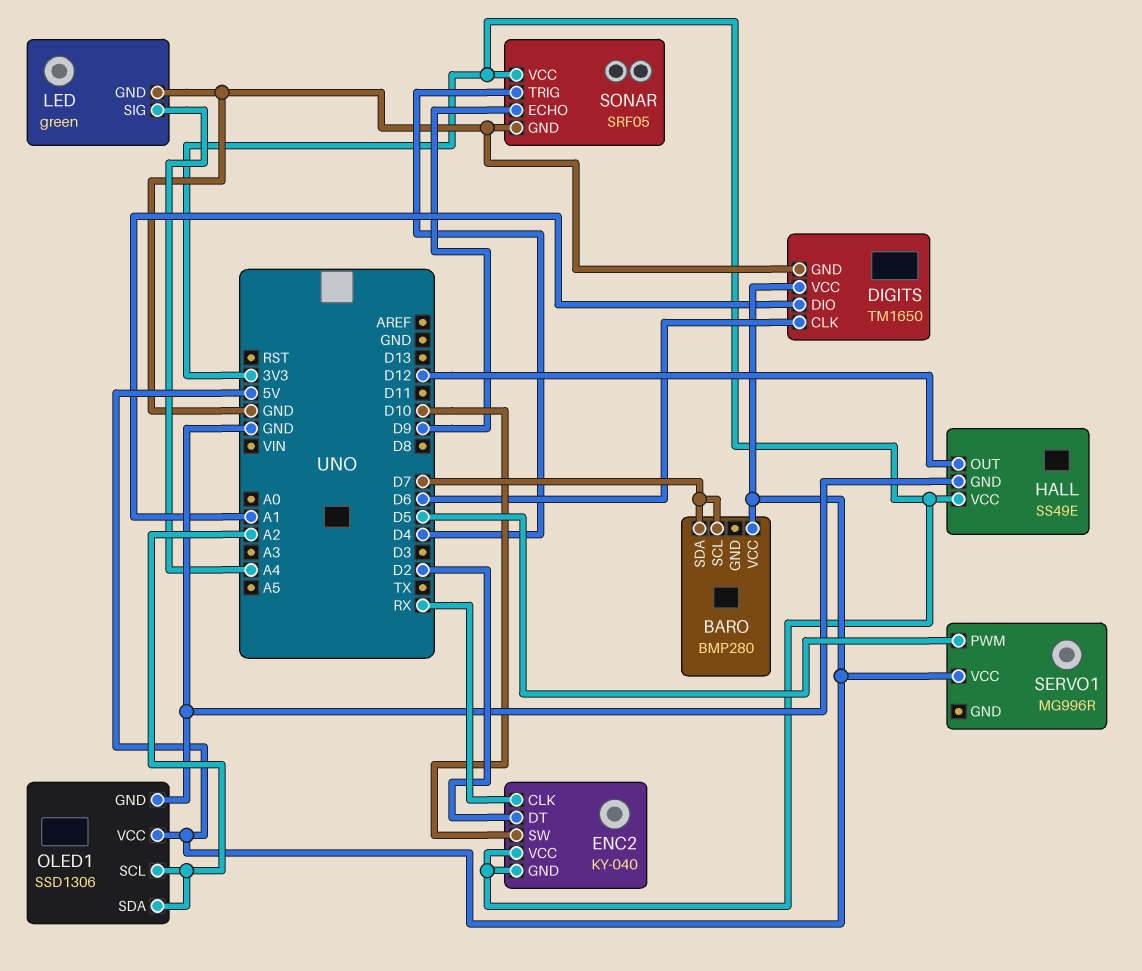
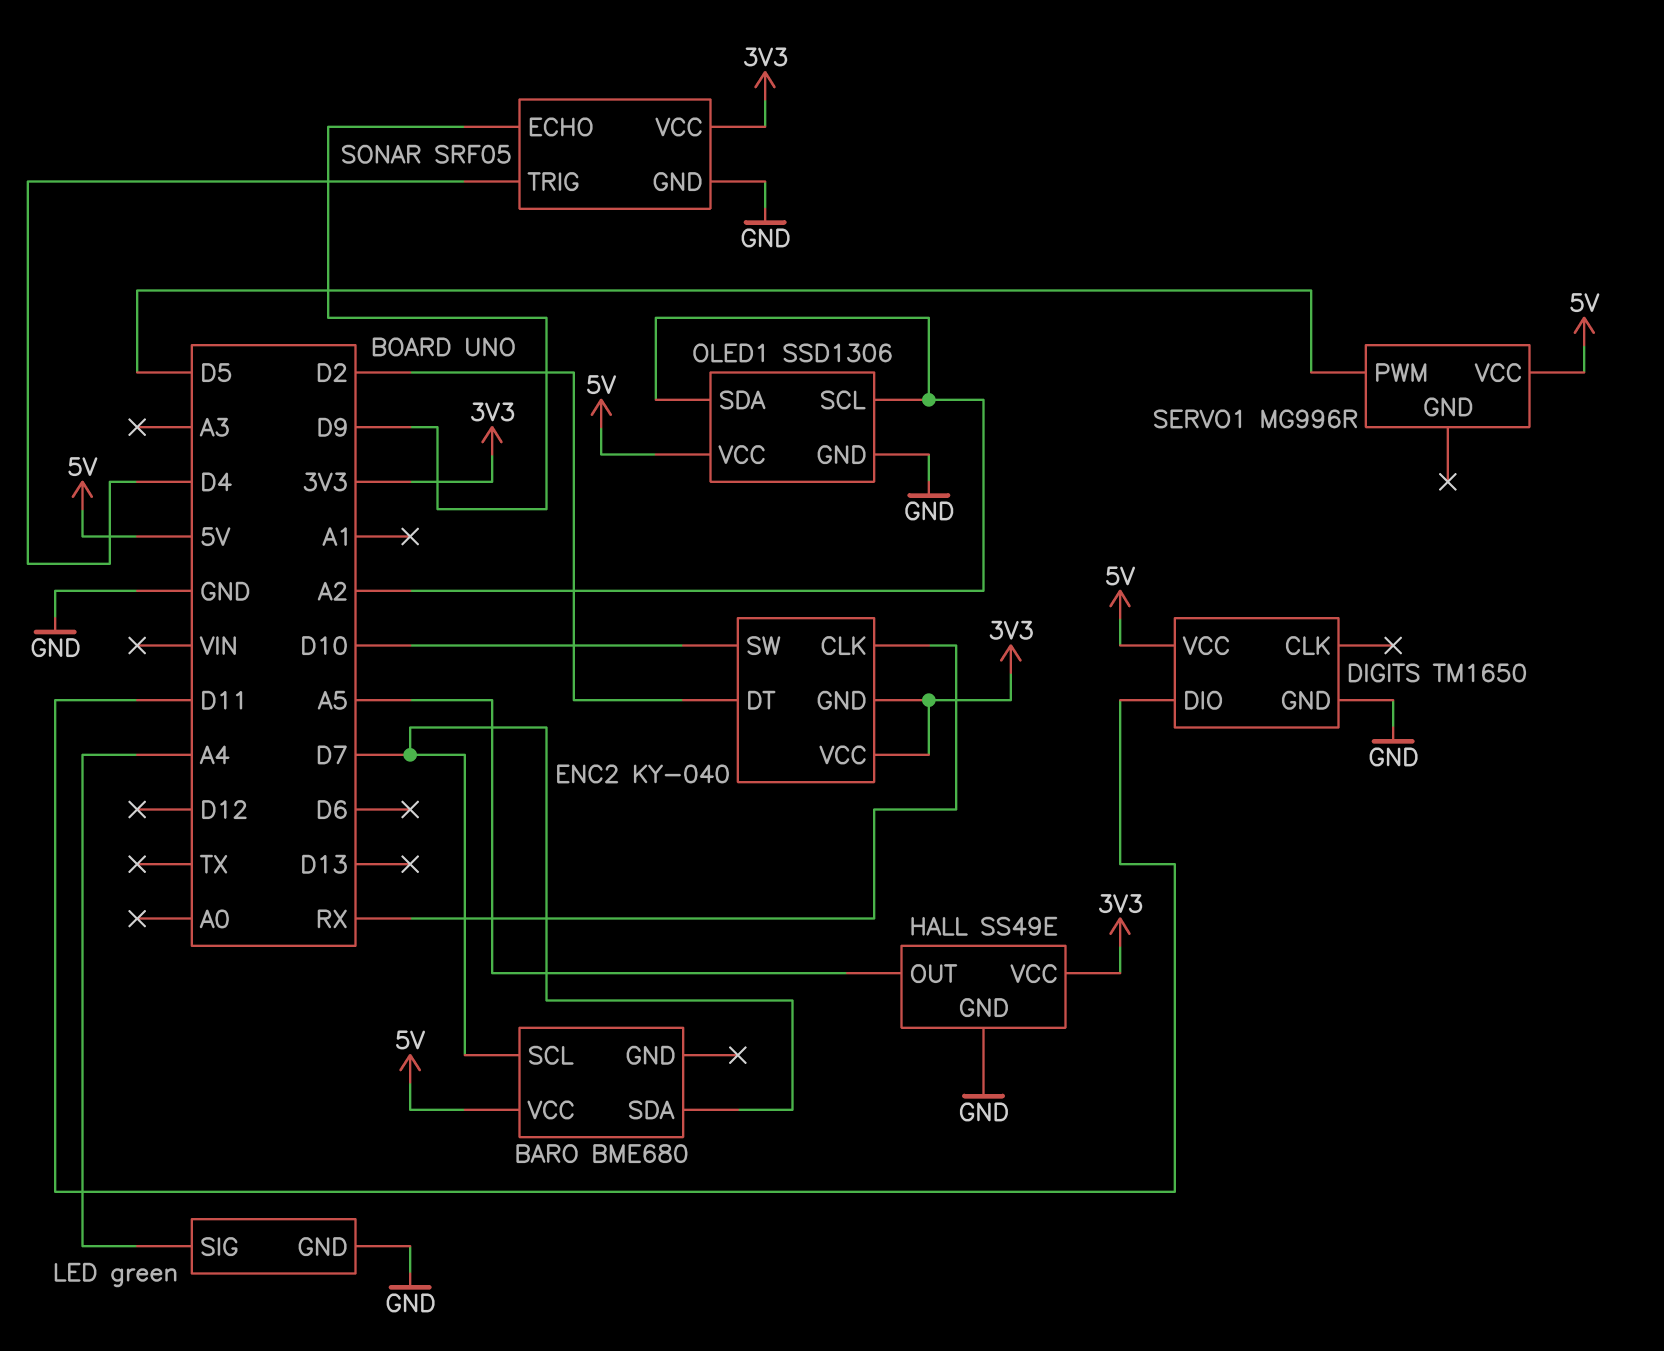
BARO: BMP280 -> BME680
DIGITS pin CLK: D6 -> none
DIGITS pin DIO: A1 -> D11
HALL pin OUT: D12 -> A5

